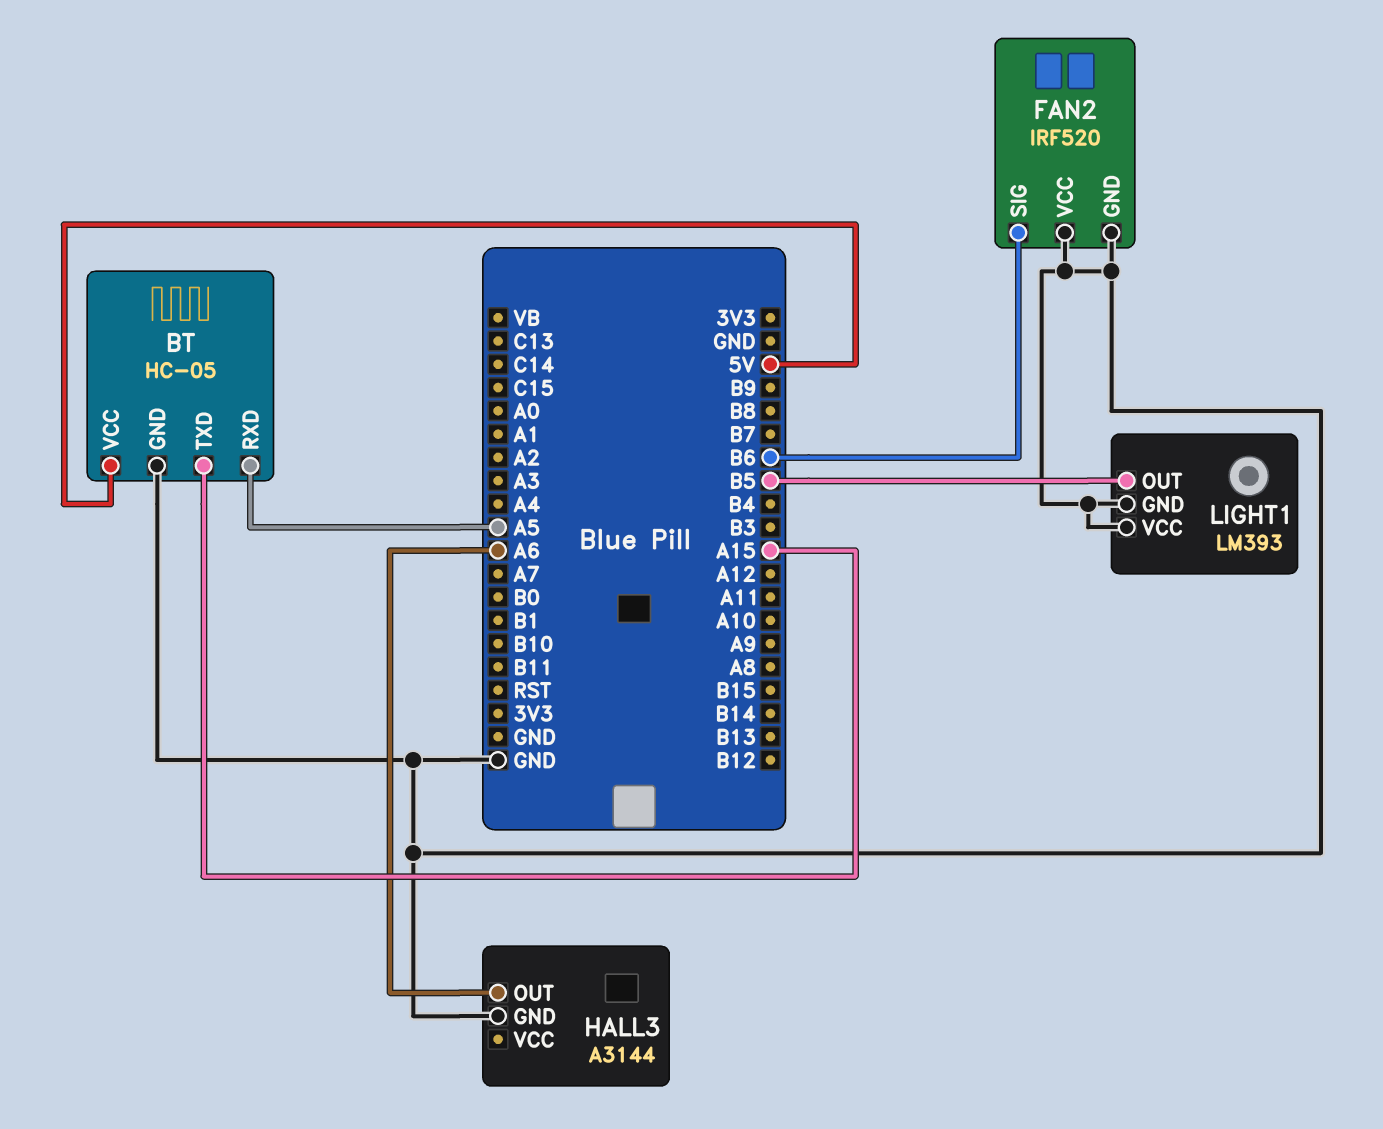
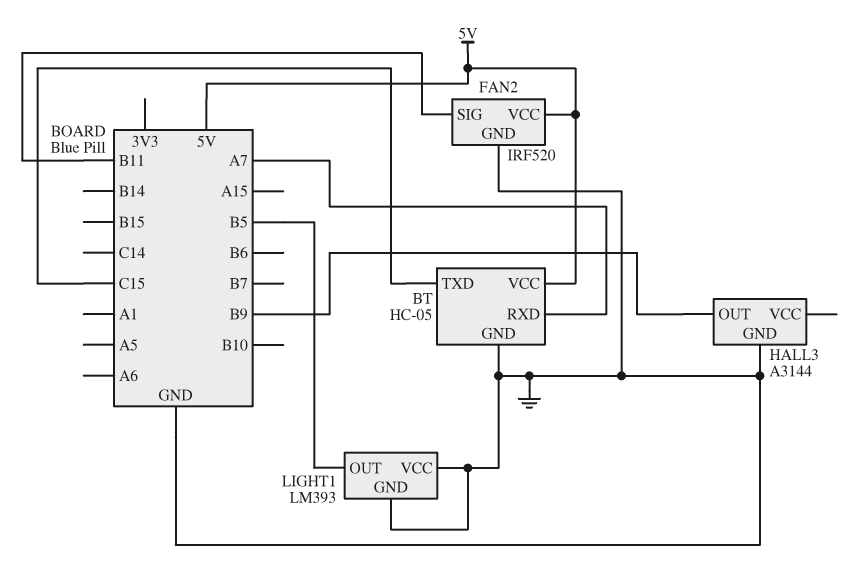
BT pin RXD: A5 -> A7
BT pin TXD: A15 -> C15
FAN2 pin SIG: B6 -> B11
FAN2 pin VCC: GND -> 5V
HALL3 pin OUT: A6 -> B9

